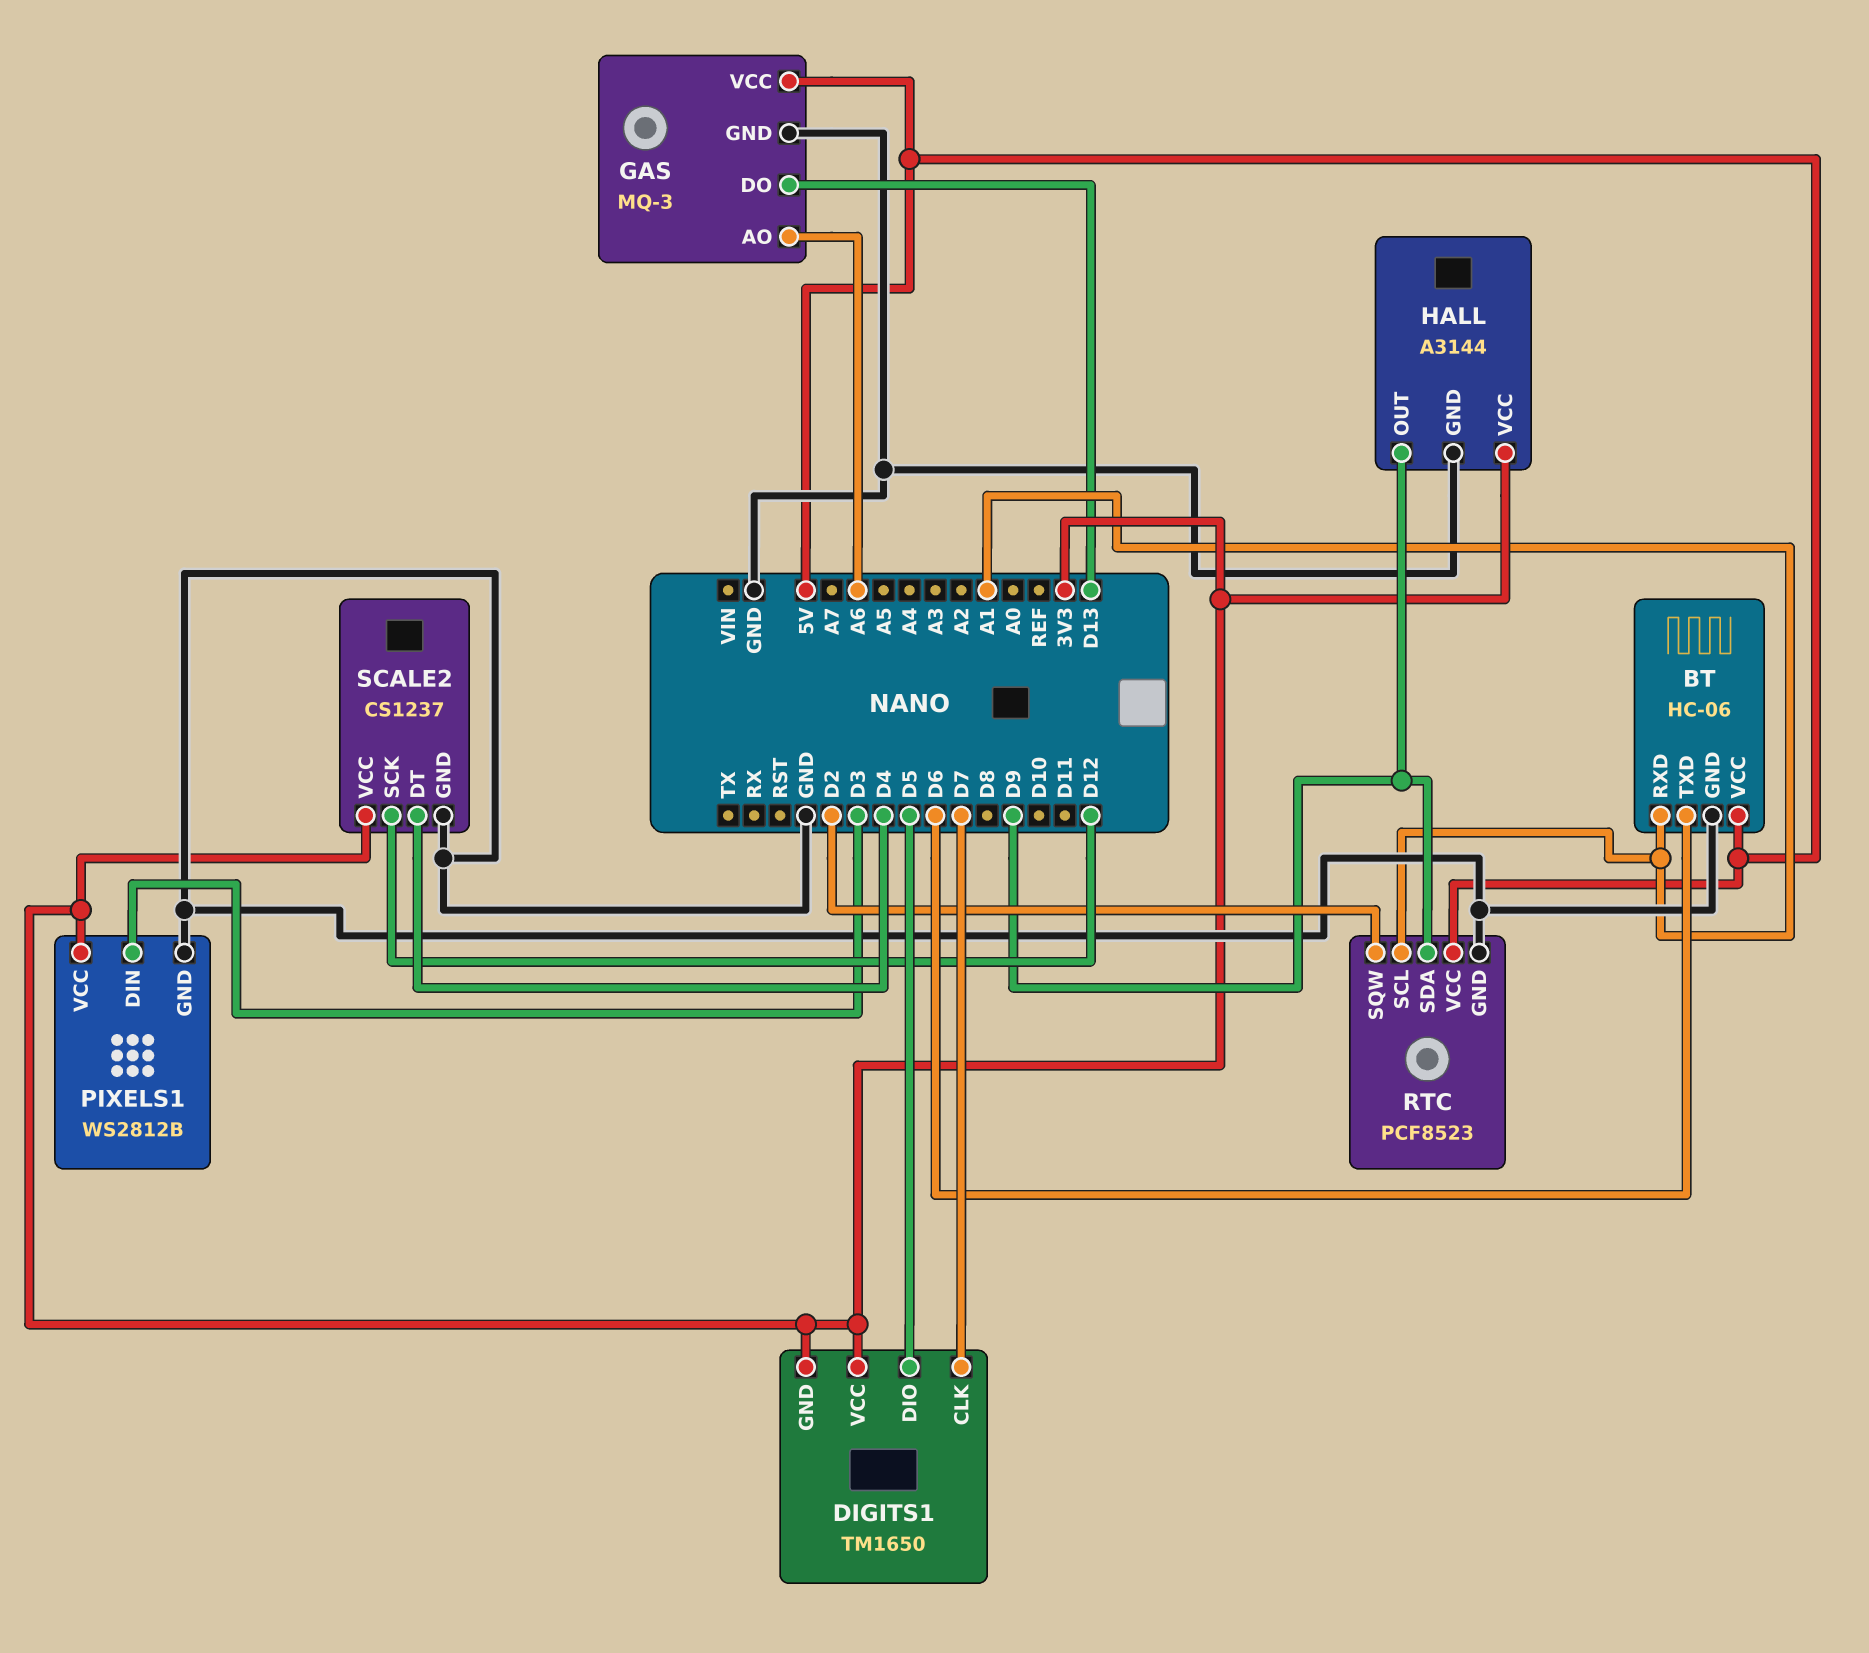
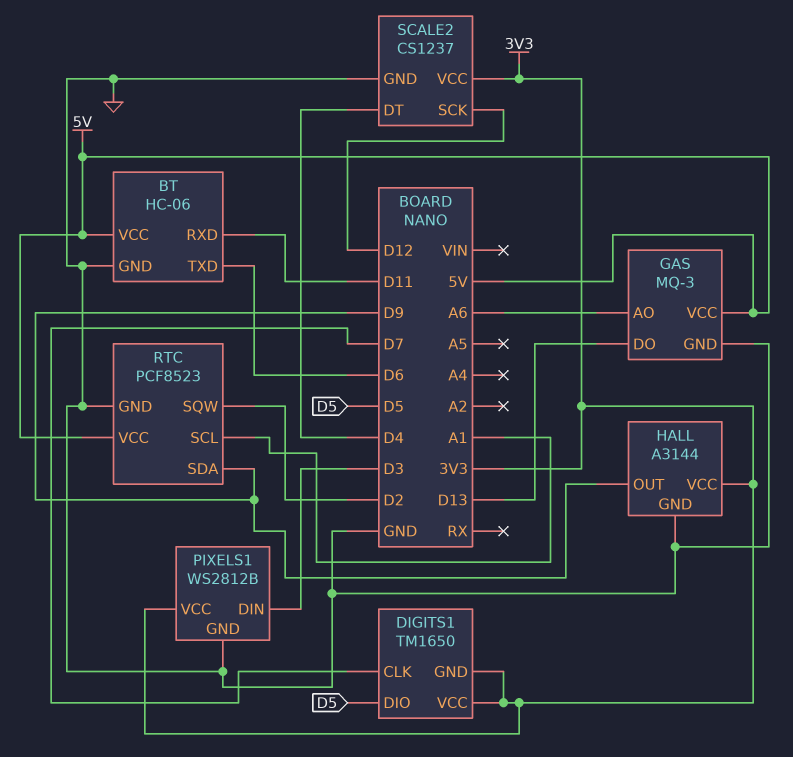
BT pin RXD: A1 -> D11

